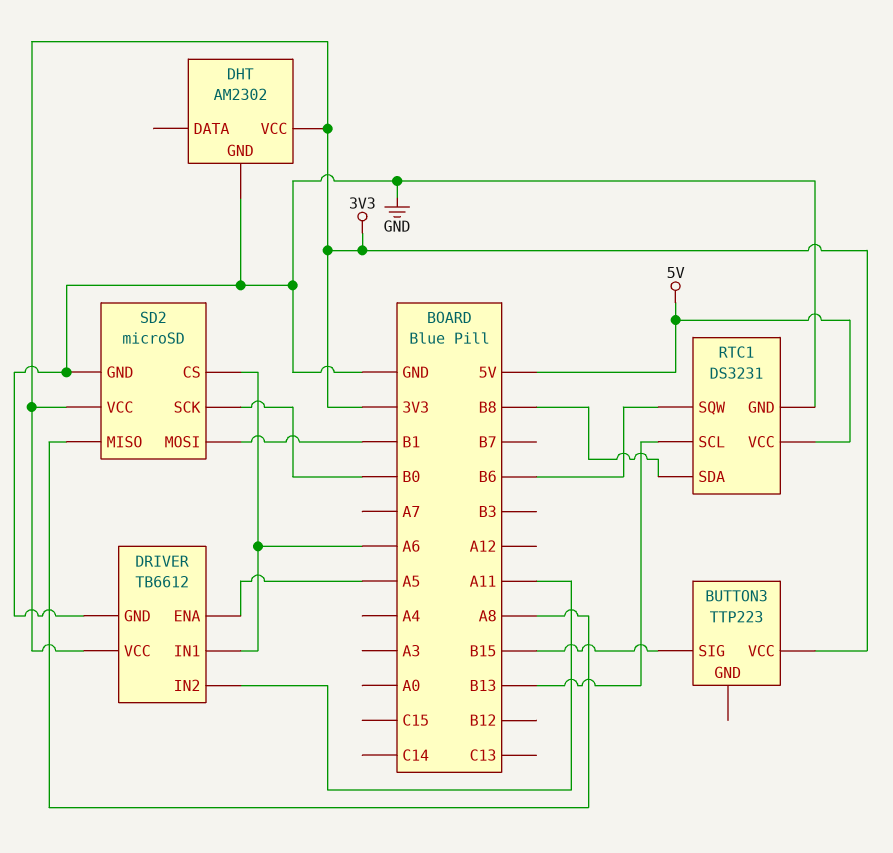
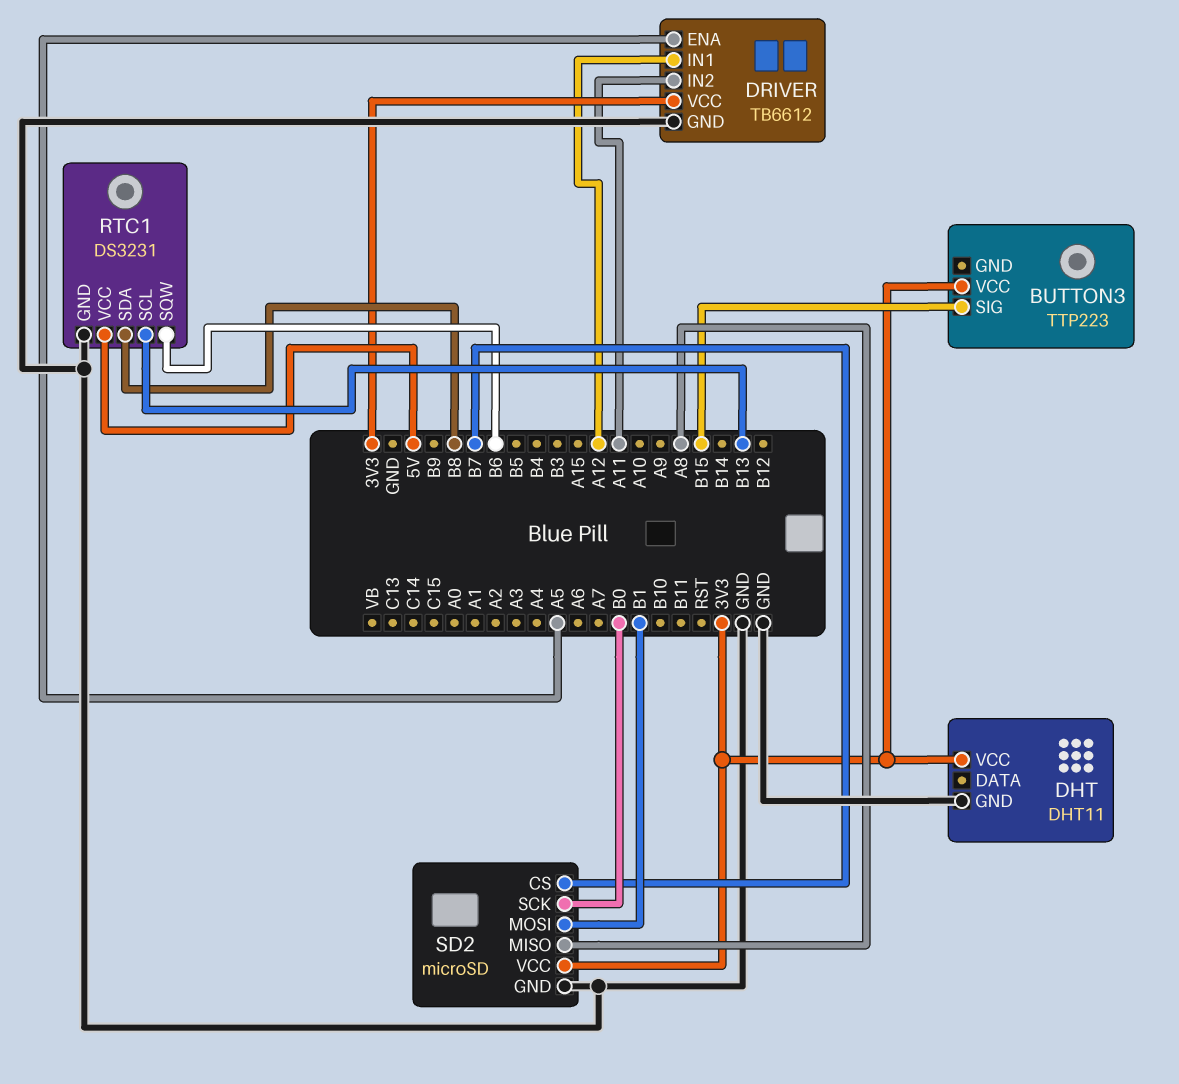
DHT: AM2302 -> DHT11
DRIVER pin IN1: A6 -> A12
SD2 pin CS: A6 -> B7

